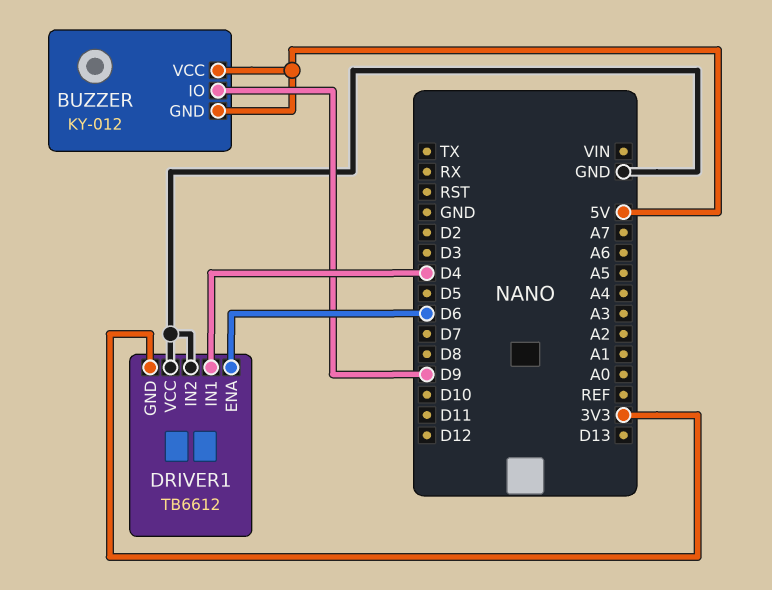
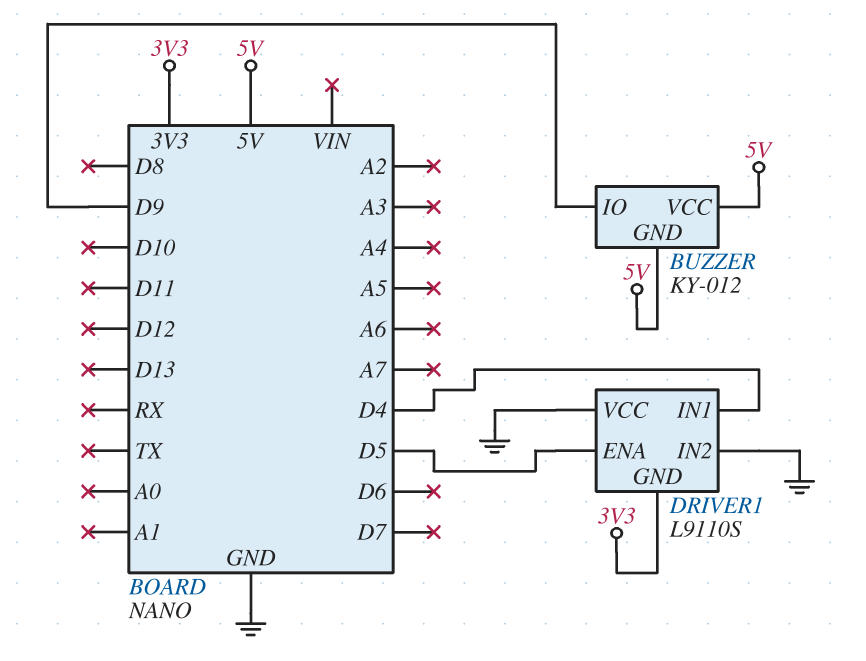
DRIVER1: TB6612 -> L9110S
DRIVER1 pin ENA: D6 -> D5

